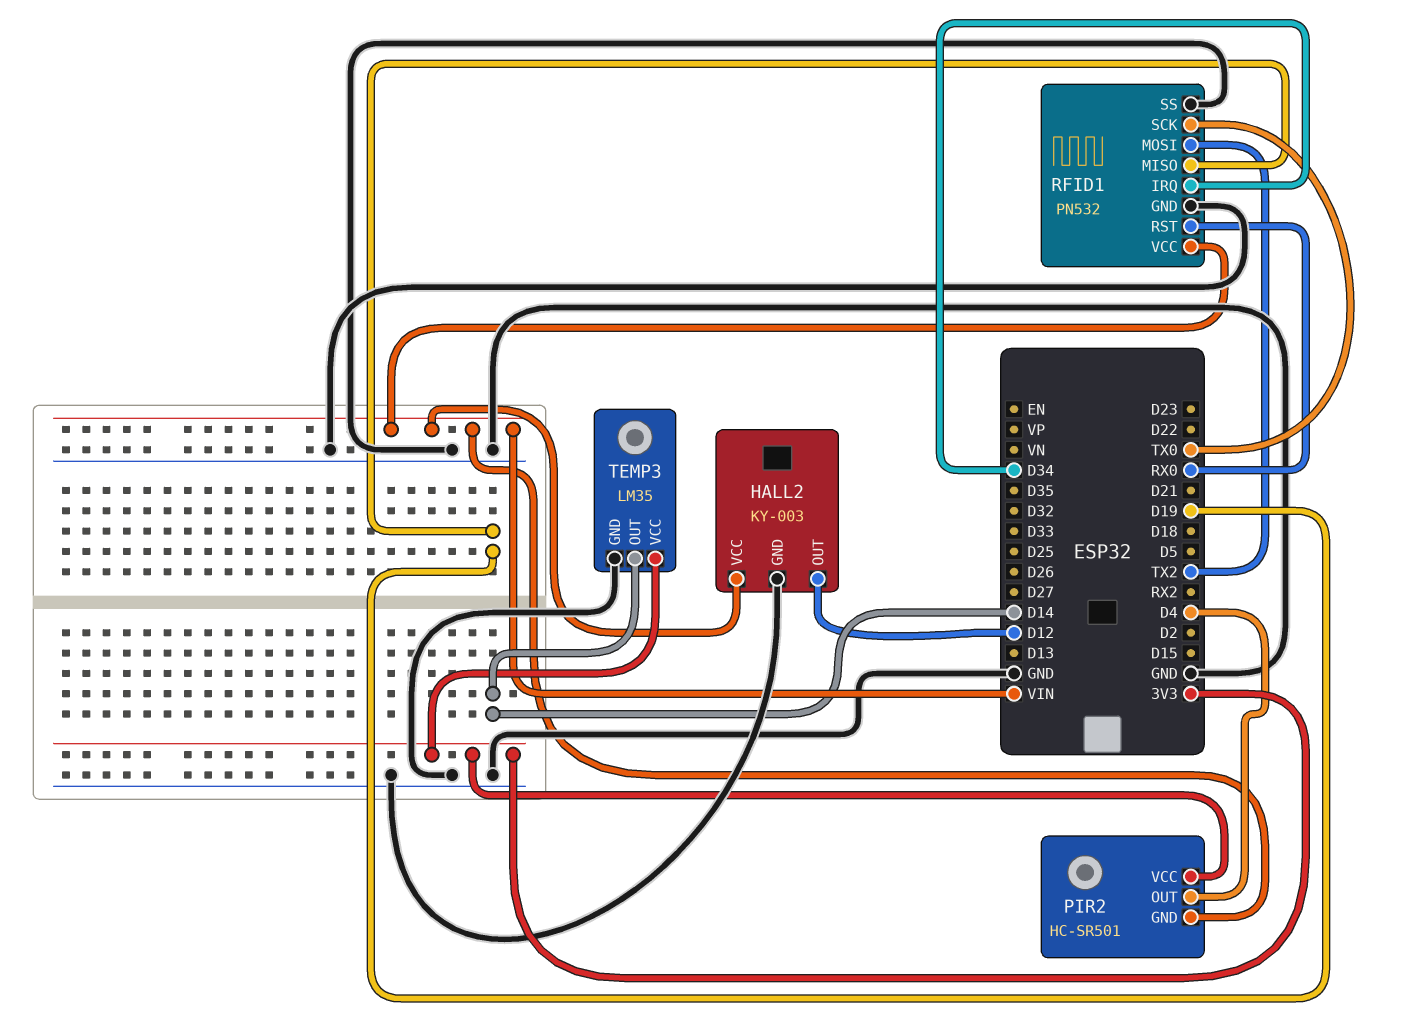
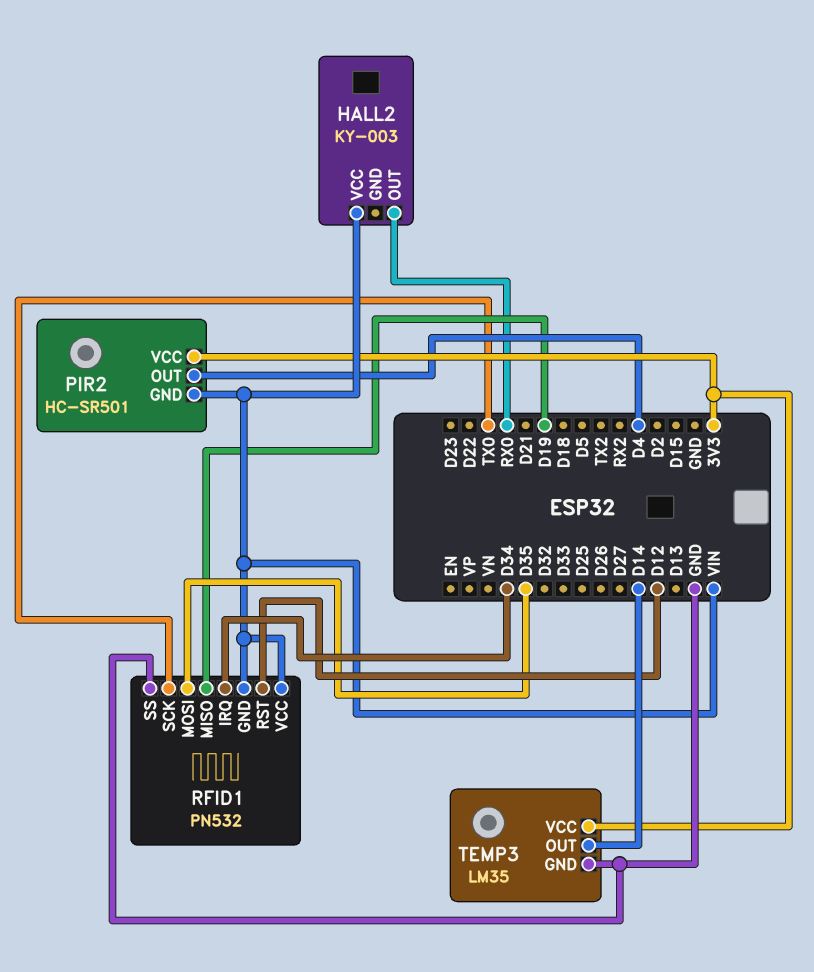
HALL2 pin GND: GND -> none
HALL2 pin OUT: D12 -> RX0
RFID1 pin GND: GND -> VIN
RFID1 pin MOSI: TX2 -> D35
RFID1 pin RST: RX0 -> D12

